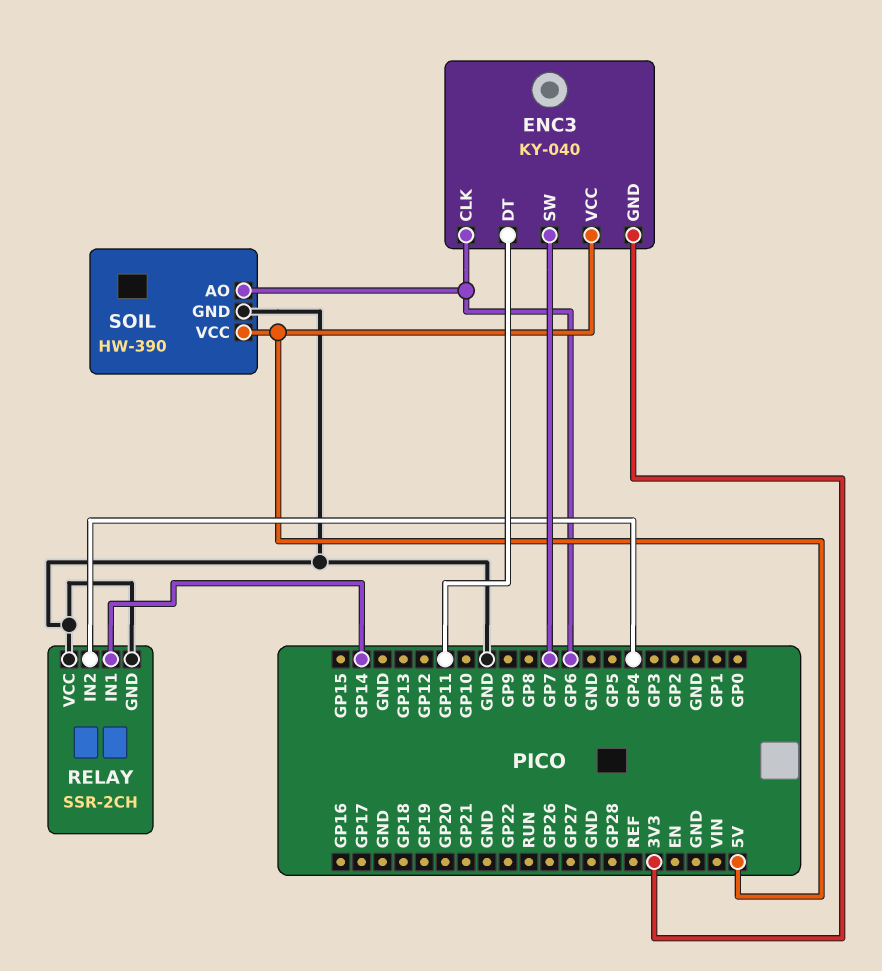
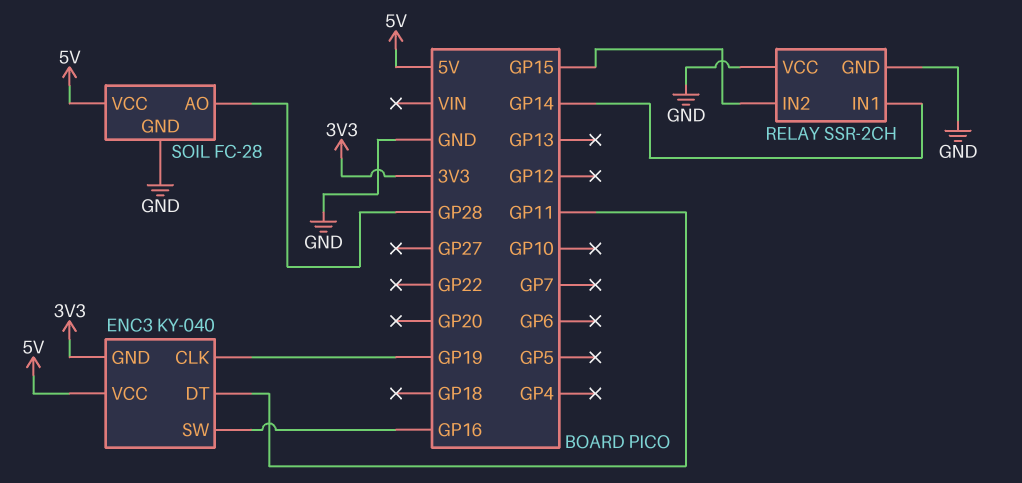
ENC3 pin CLK: GP6 -> GP19
ENC3 pin SW: GP7 -> GP16
RELAY pin IN2: GP4 -> GP15
SOIL: HW-390 -> FC-28
SOIL pin AO: GP6 -> GP28

